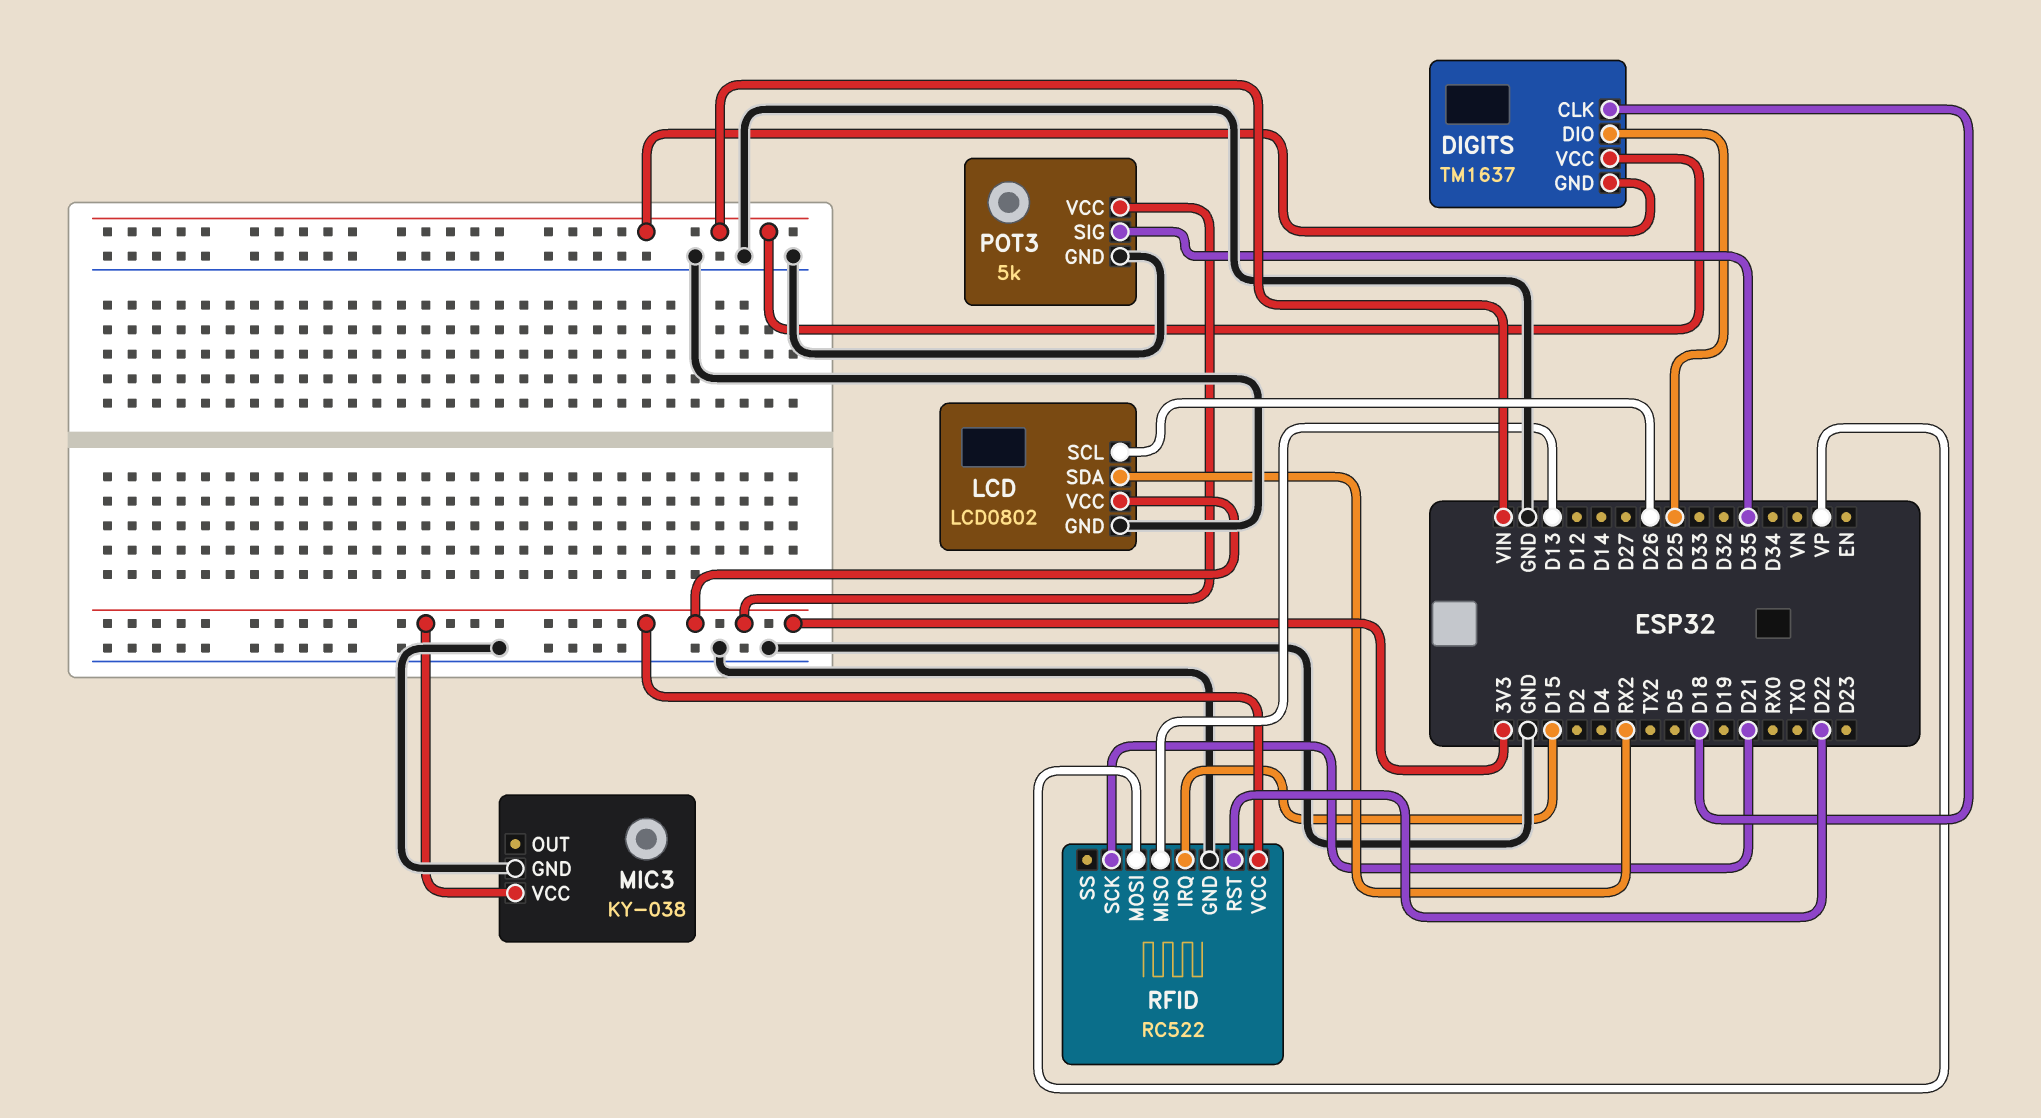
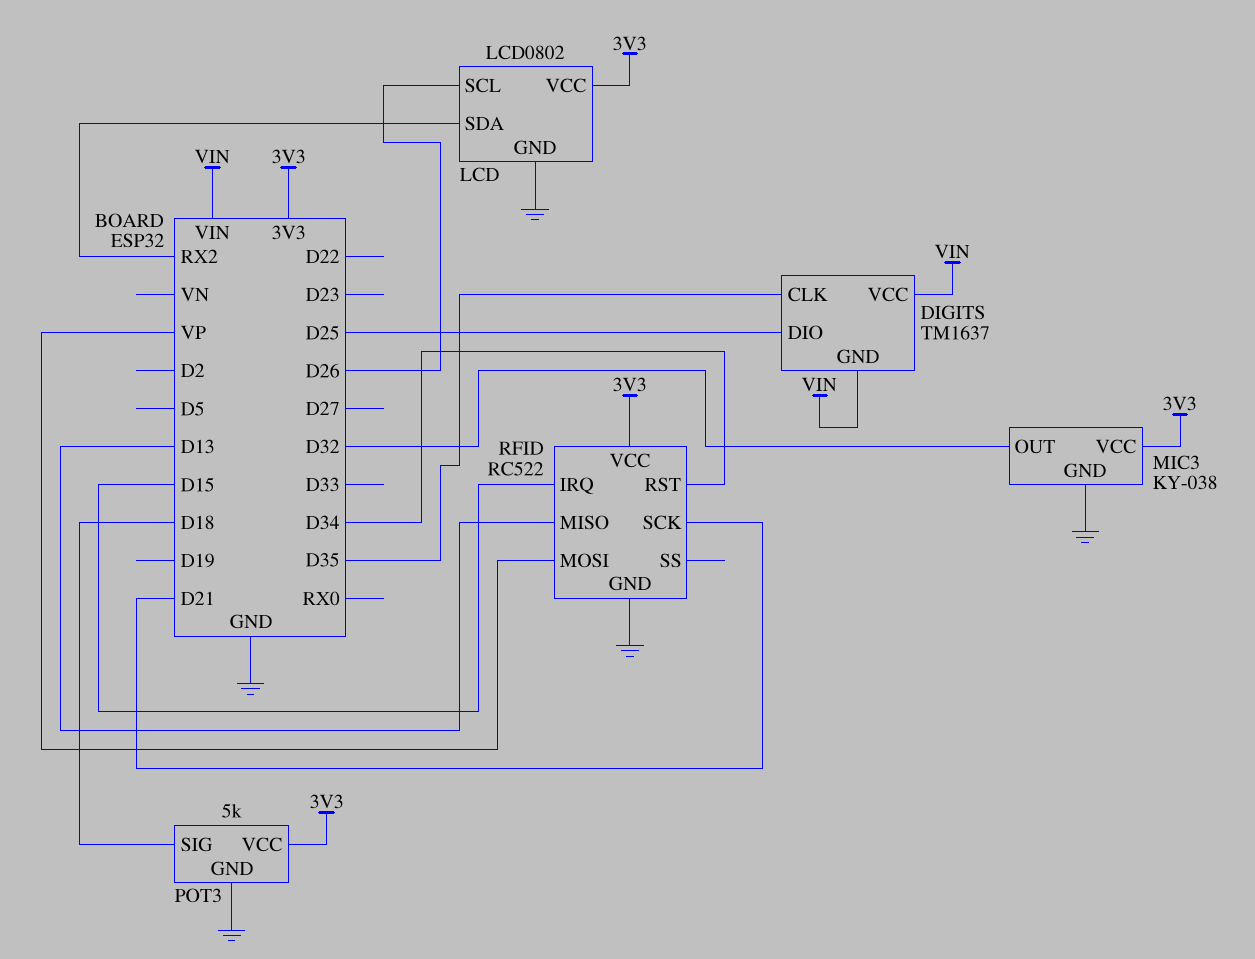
DIGITS pin CLK: D18 -> D35
MIC3 pin OUT: none -> D32
POT3 pin SIG: D35 -> D18
RFID pin RST: D22 -> D34

